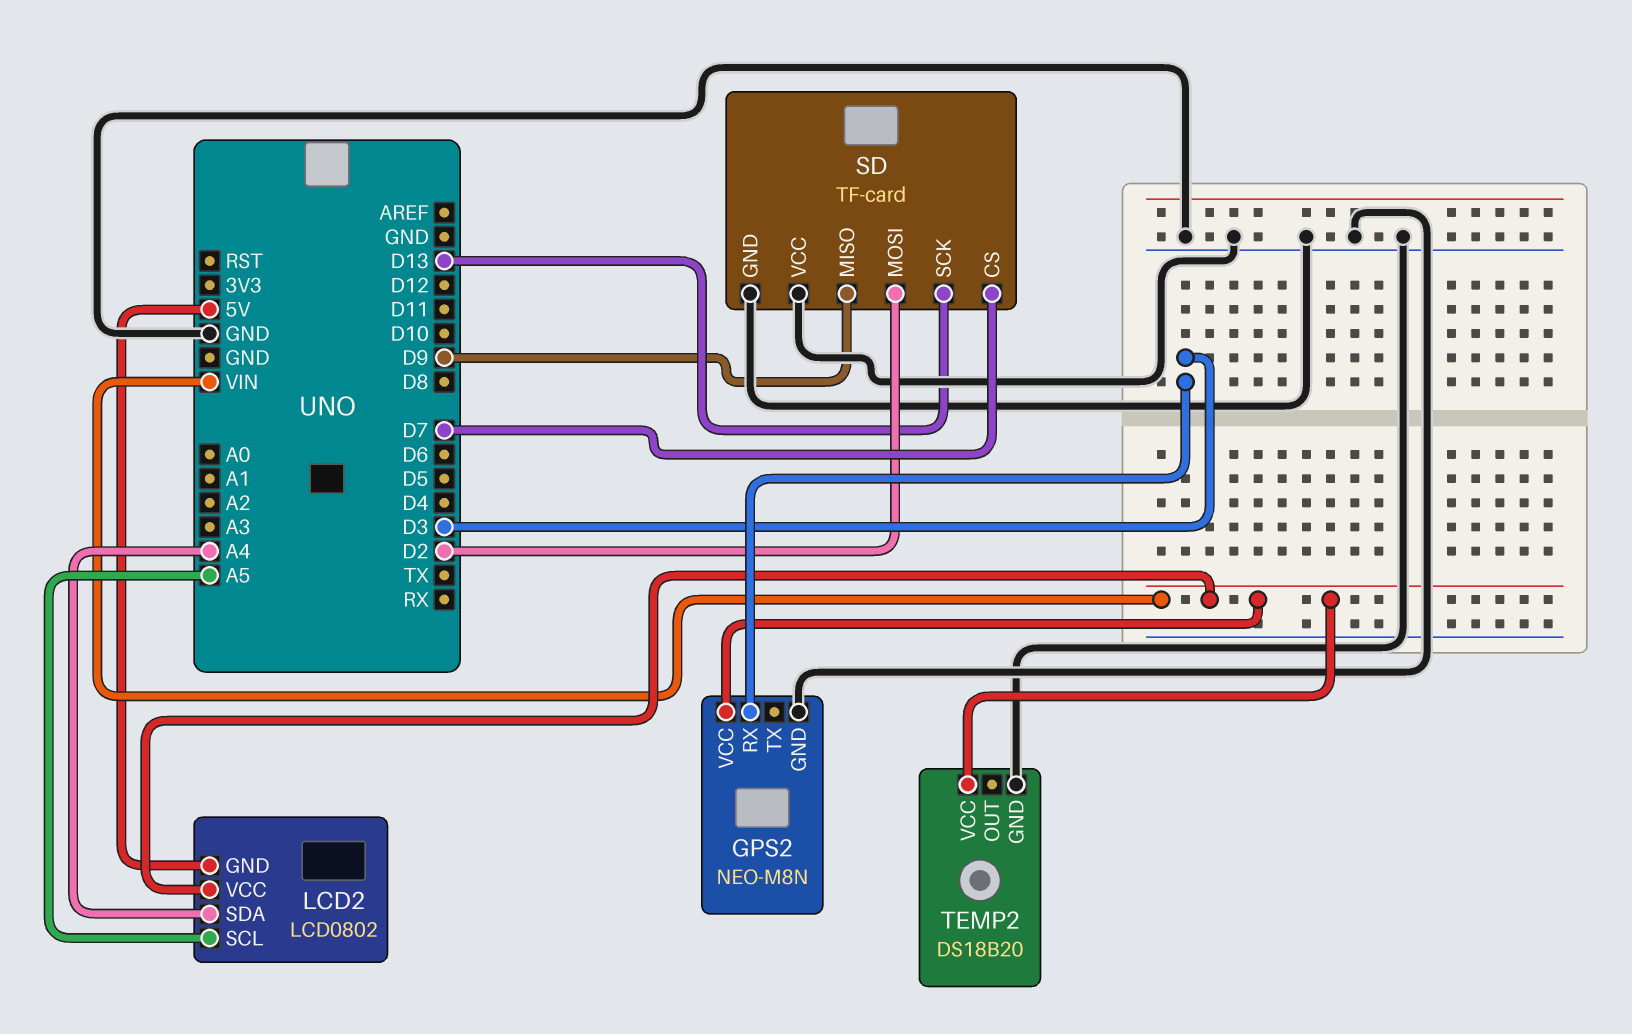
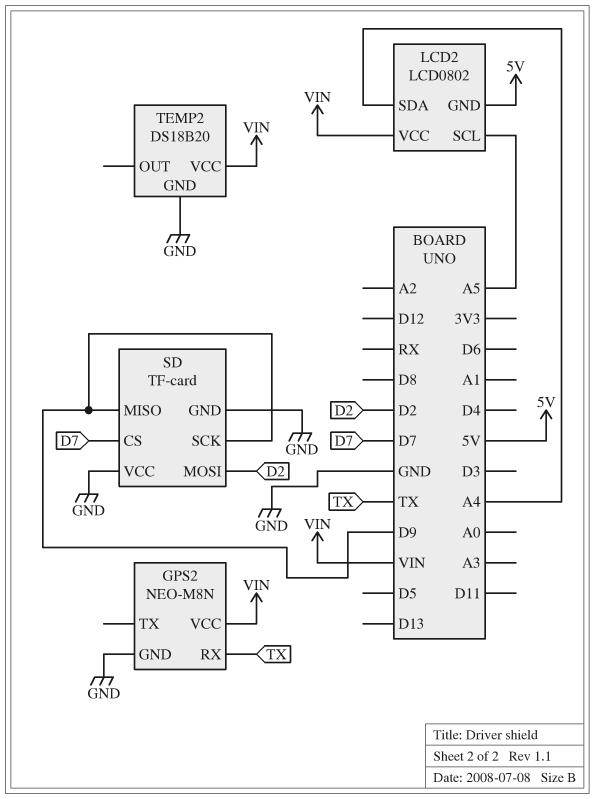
GPS2 pin RX: D3 -> TX
SD pin SCK: D13 -> D9

